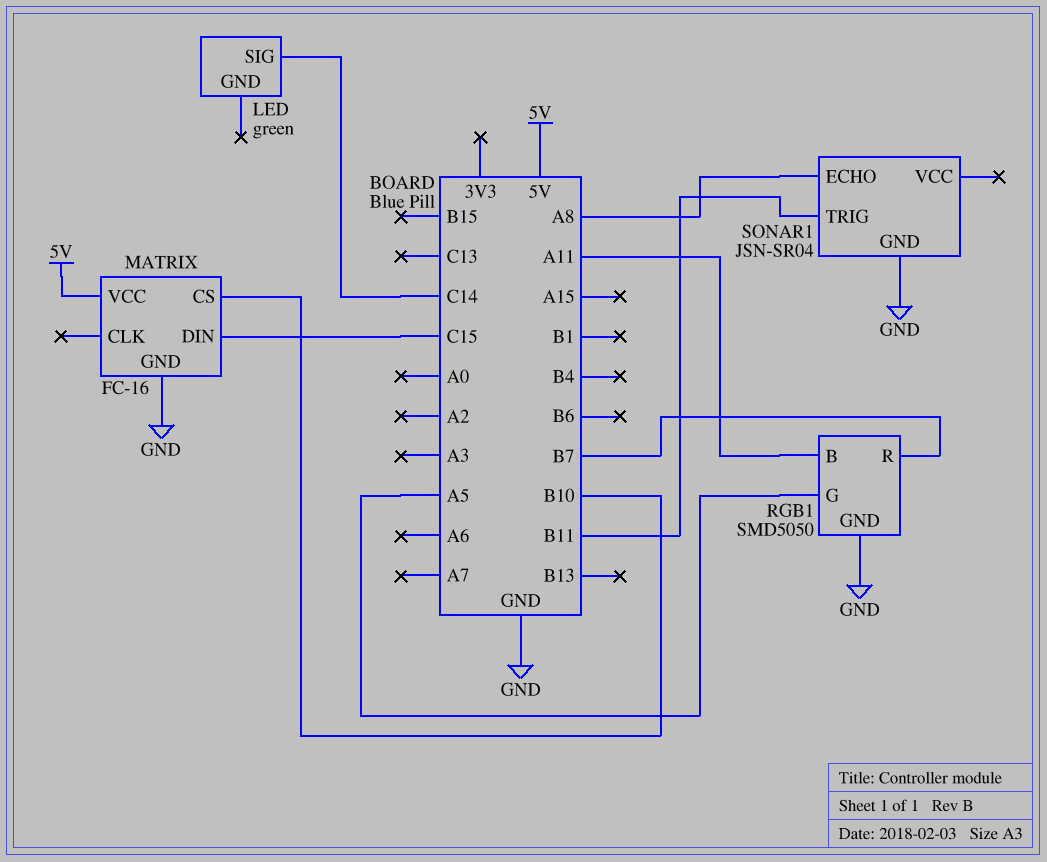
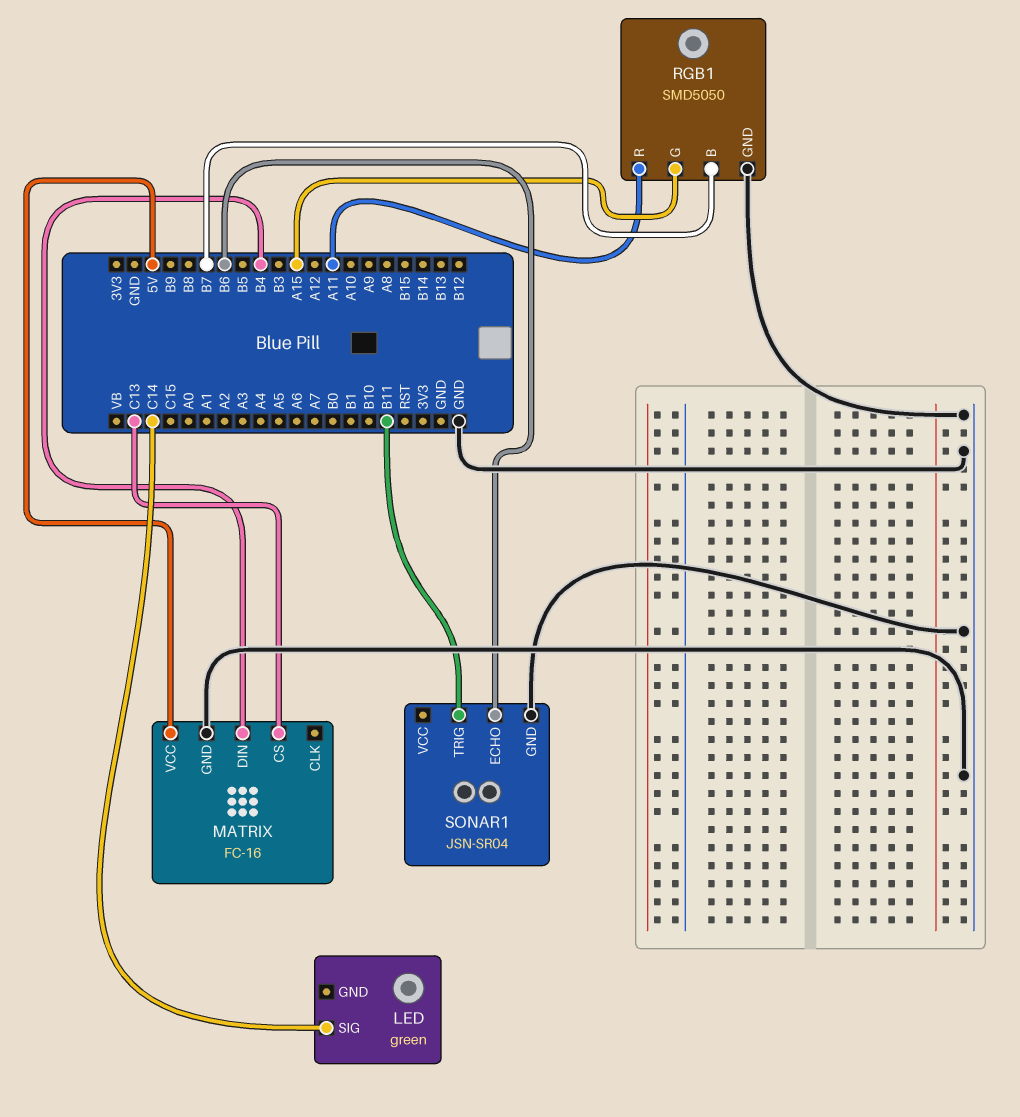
MATRIX pin CS: B10 -> C13
MATRIX pin DIN: C15 -> B4
RGB1 pin B: A11 -> B7
RGB1 pin G: A5 -> A15
RGB1 pin R: B7 -> A11
SONAR1 pin ECHO: A8 -> B6

